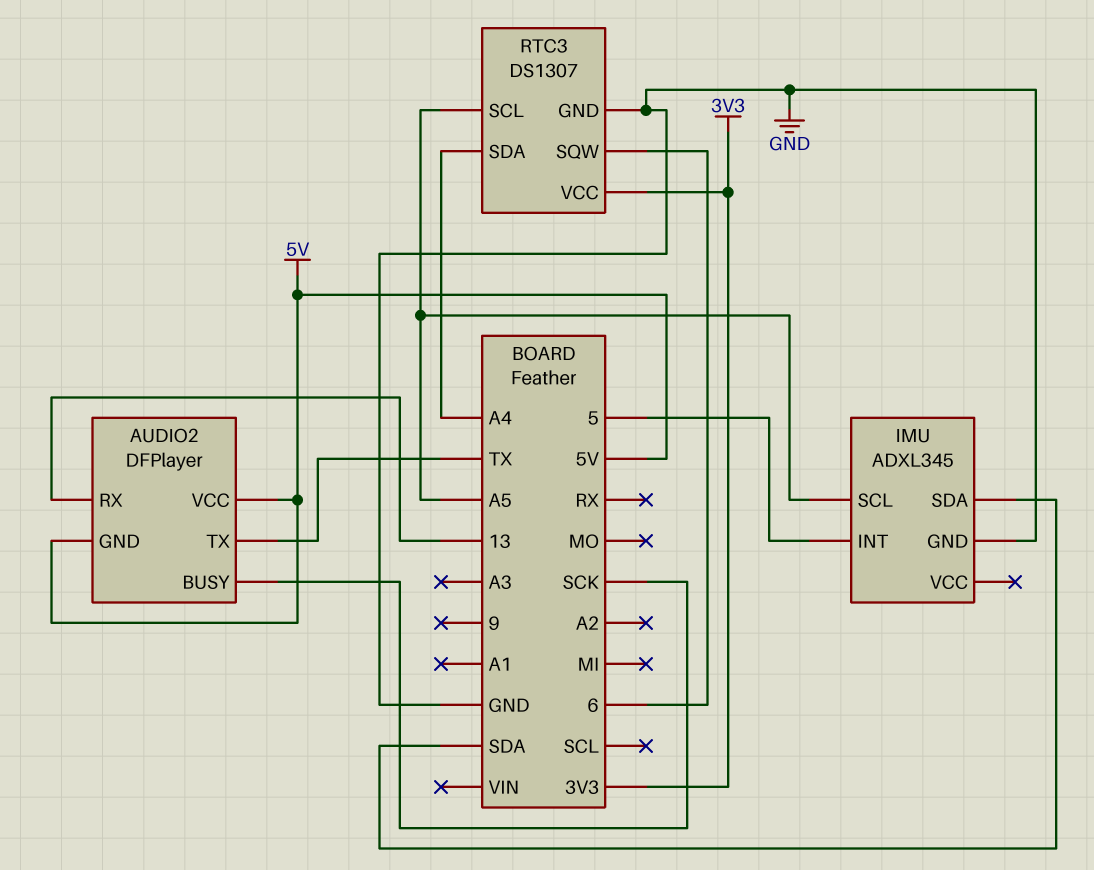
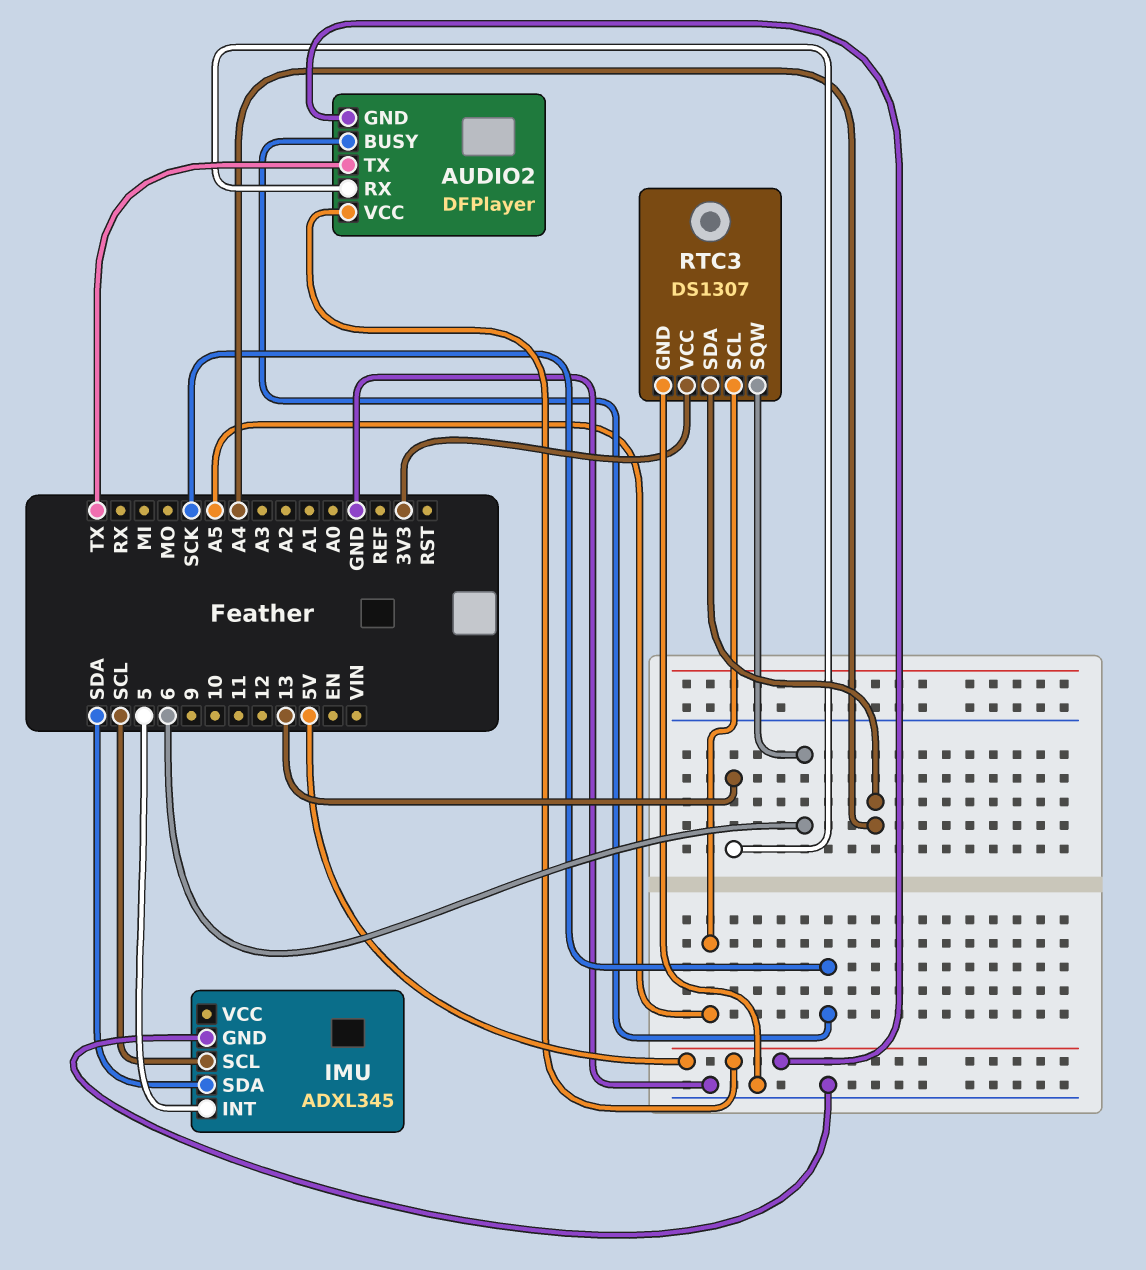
IMU pin SCL: A5 -> SCL

